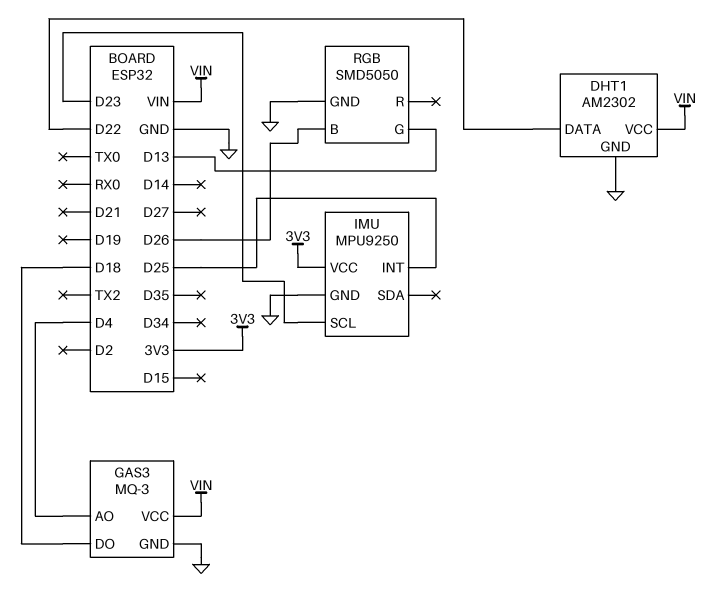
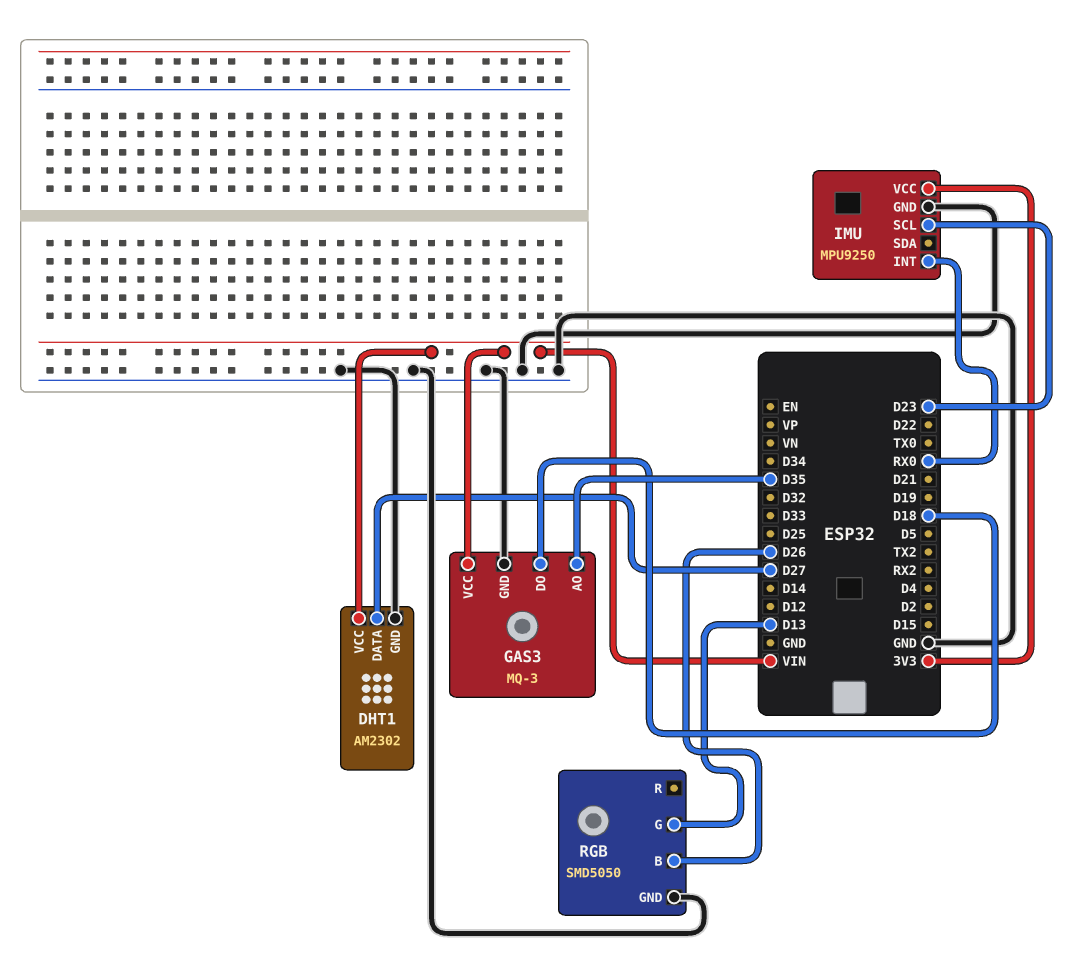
DHT1 pin DATA: D22 -> D27
GAS3 pin AO: D4 -> D35
IMU pin INT: D25 -> RX0

